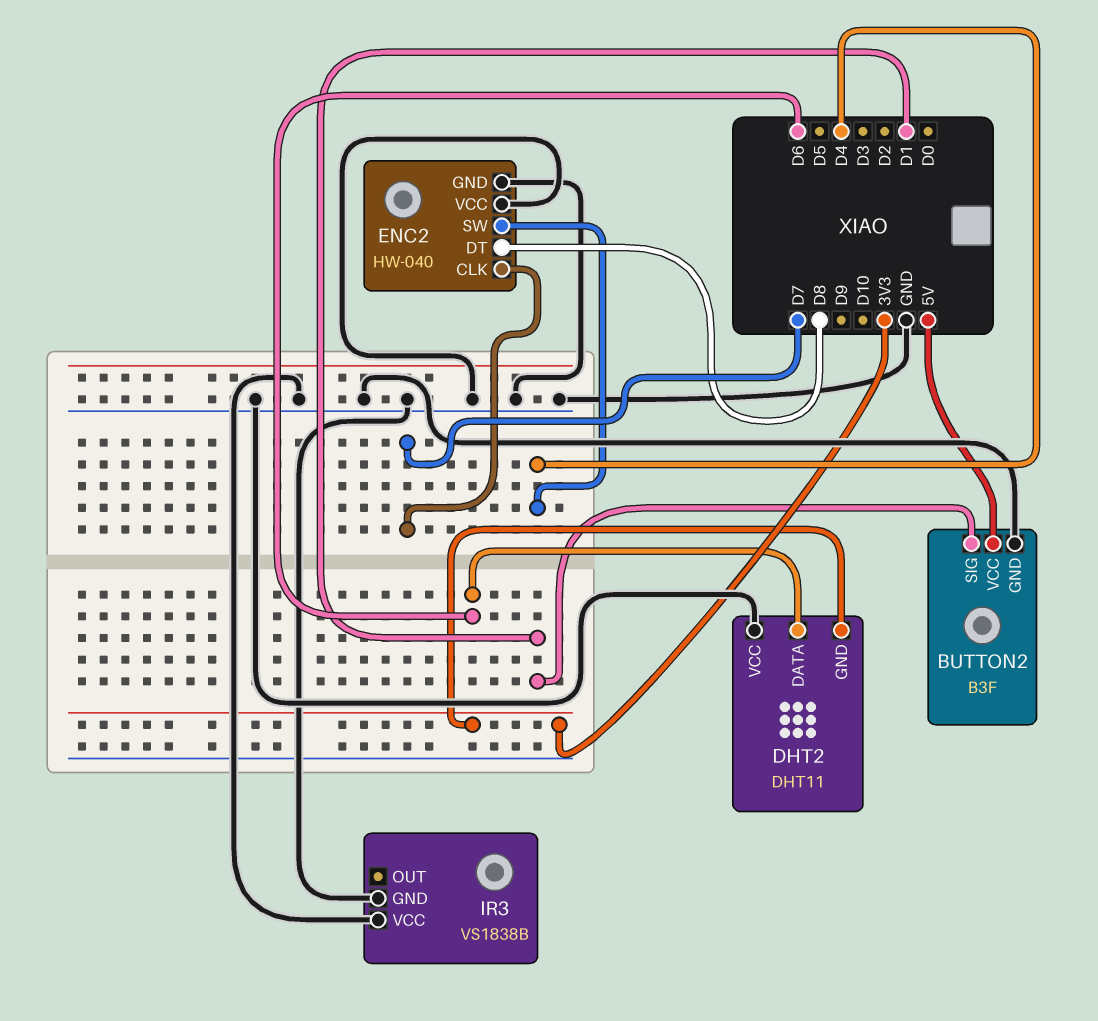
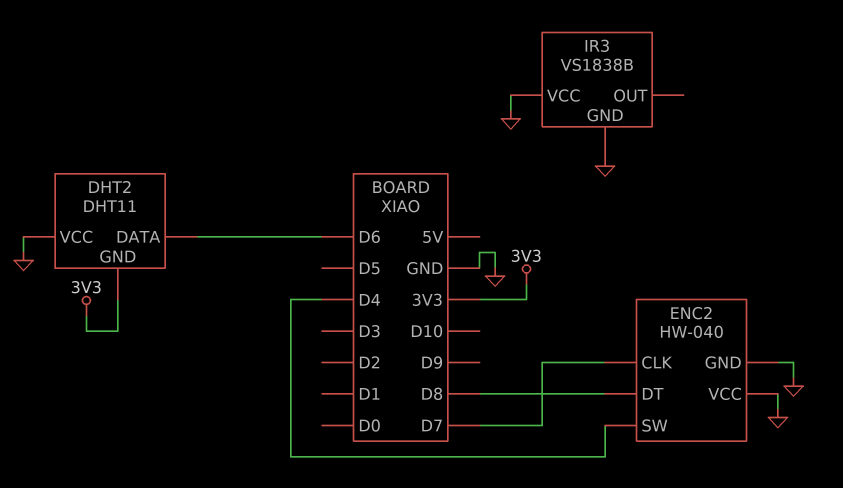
BUTTON2: B3F -> none
BUTTON2 pin GND: GND -> none
BUTTON2 pin SIG: D1 -> none
BUTTON2 pin VCC: 5V -> none

